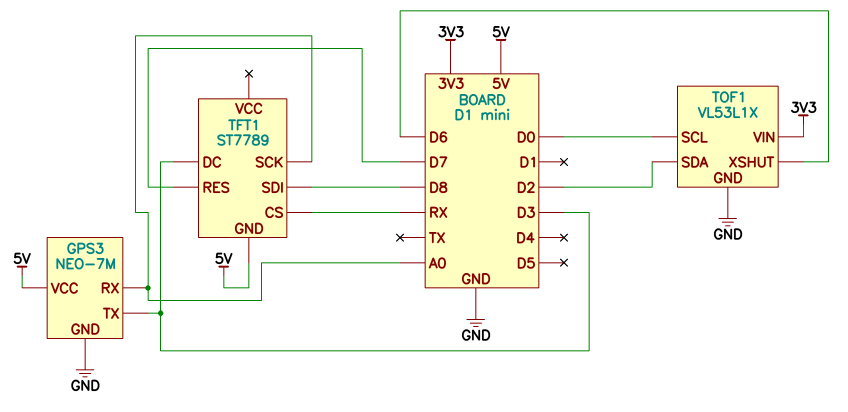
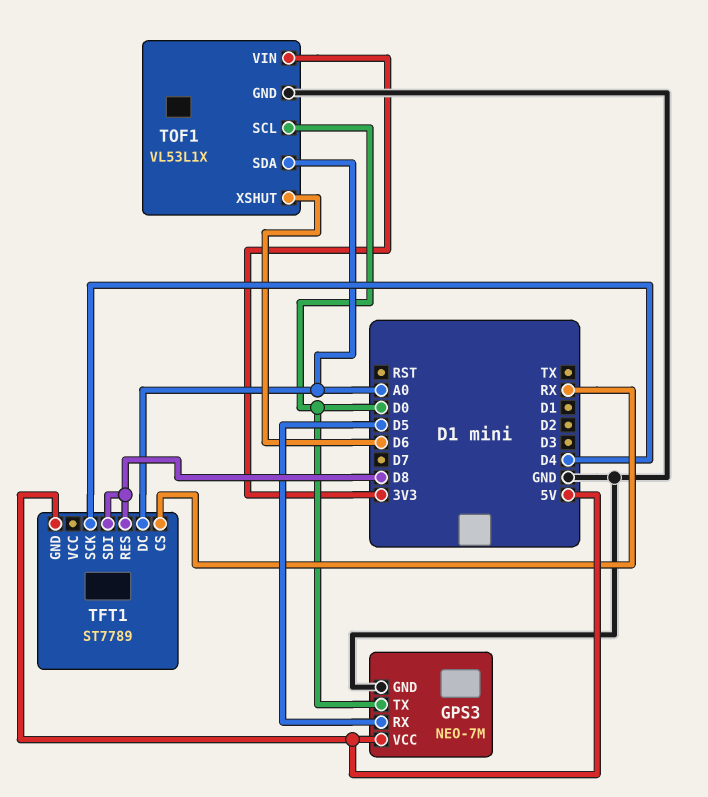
GPS3 pin RX: A0 -> D5
GPS3 pin TX: D3 -> D0
TFT1 pin DC: D3 -> A0
TFT1 pin RES: D7 -> D8
TFT1 pin SCK: A0 -> D4
TOF1 pin SDA: D2 -> A0

